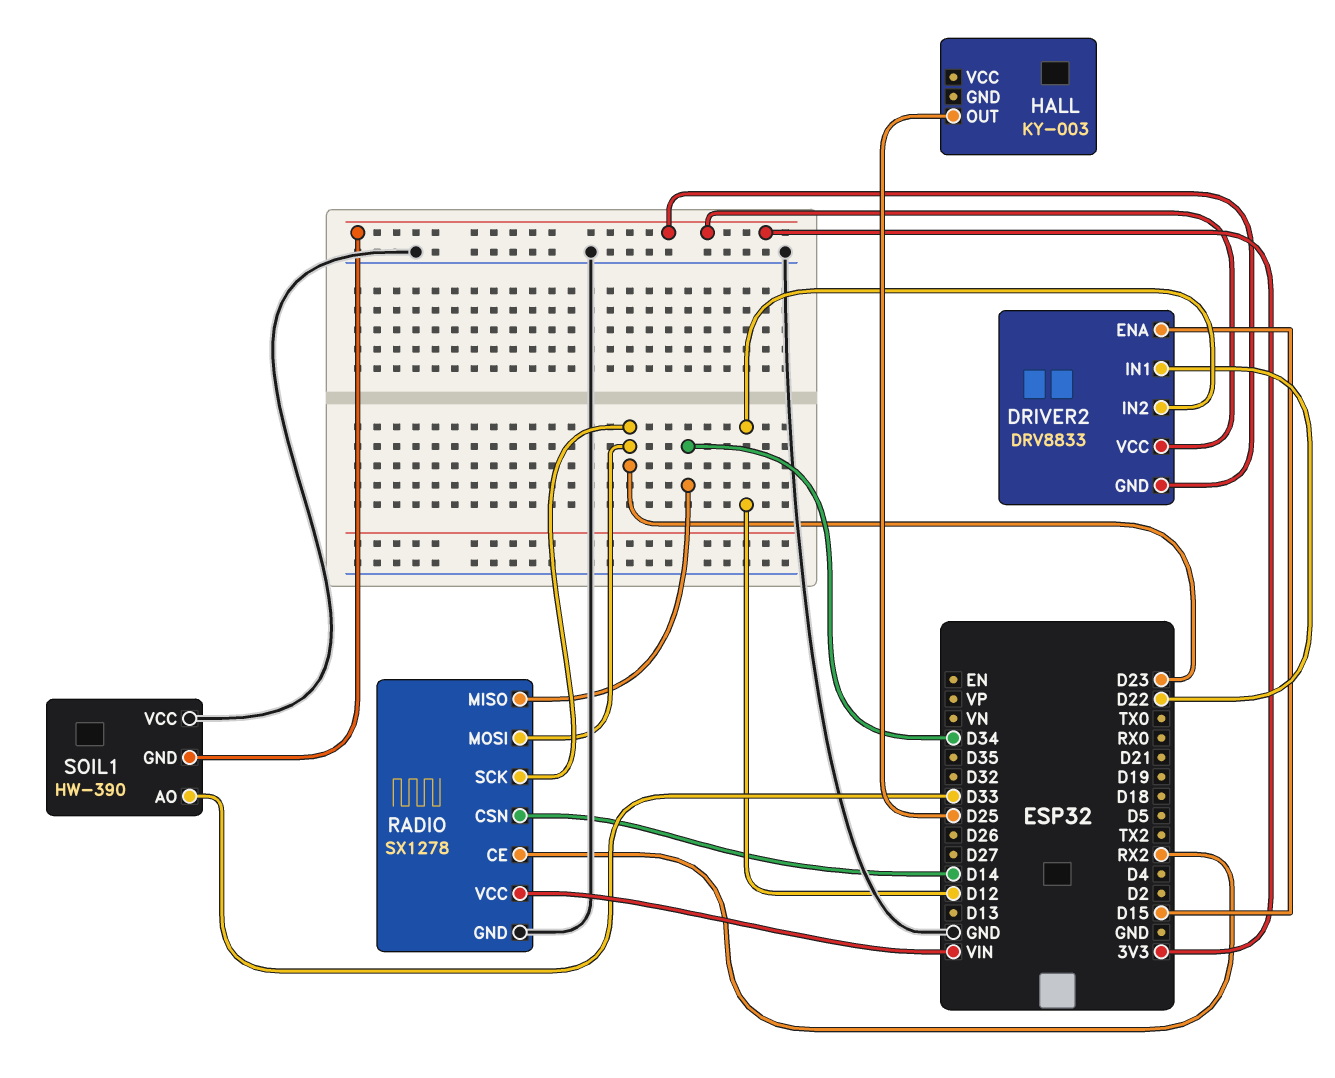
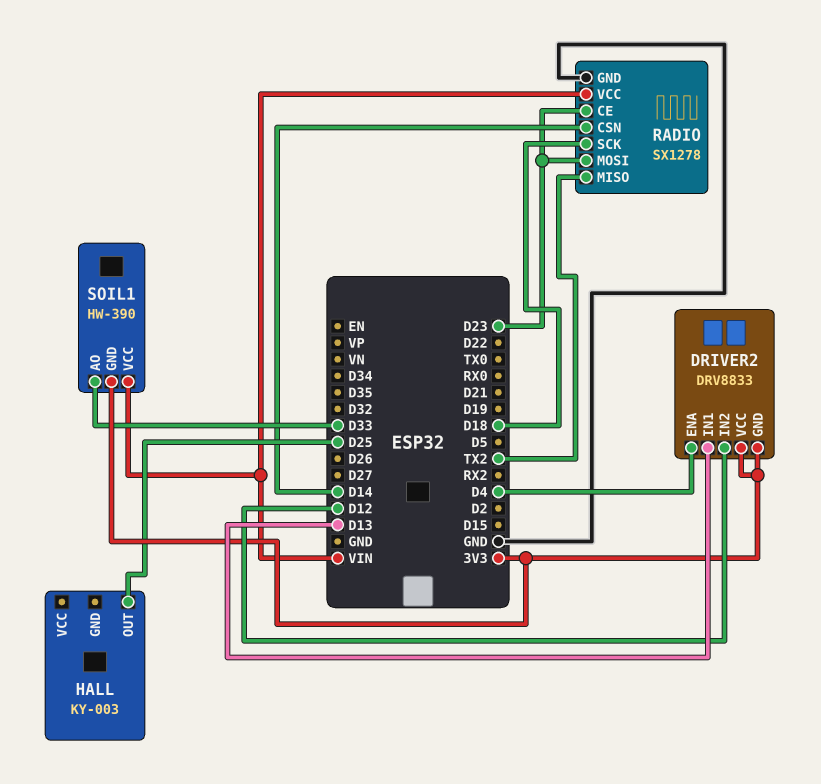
DRIVER2 pin ENA: D15 -> D4
DRIVER2 pin IN1: D22 -> D13
RADIO pin CE: RX2 -> D23
RADIO pin MISO: D34 -> TX2
RADIO pin SCK: D23 -> D18
SOIL1 pin VCC: GND -> VIN

